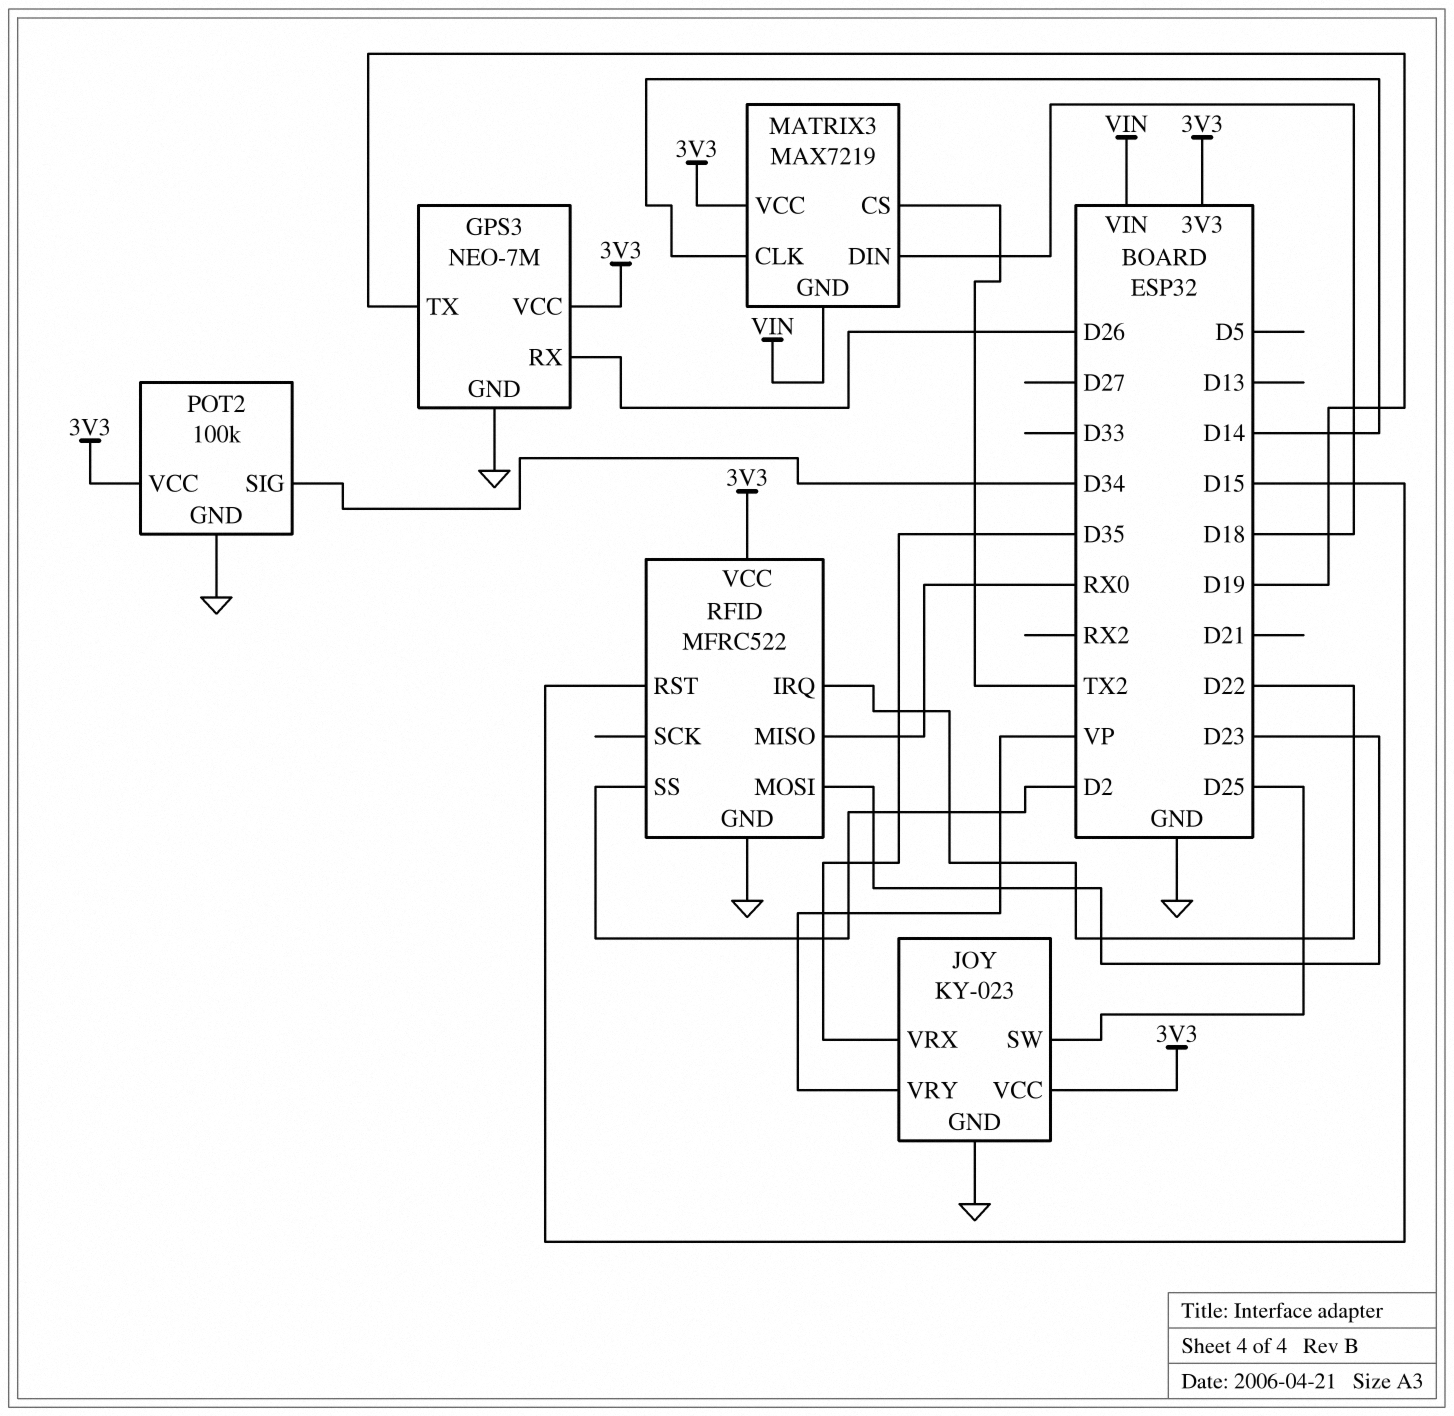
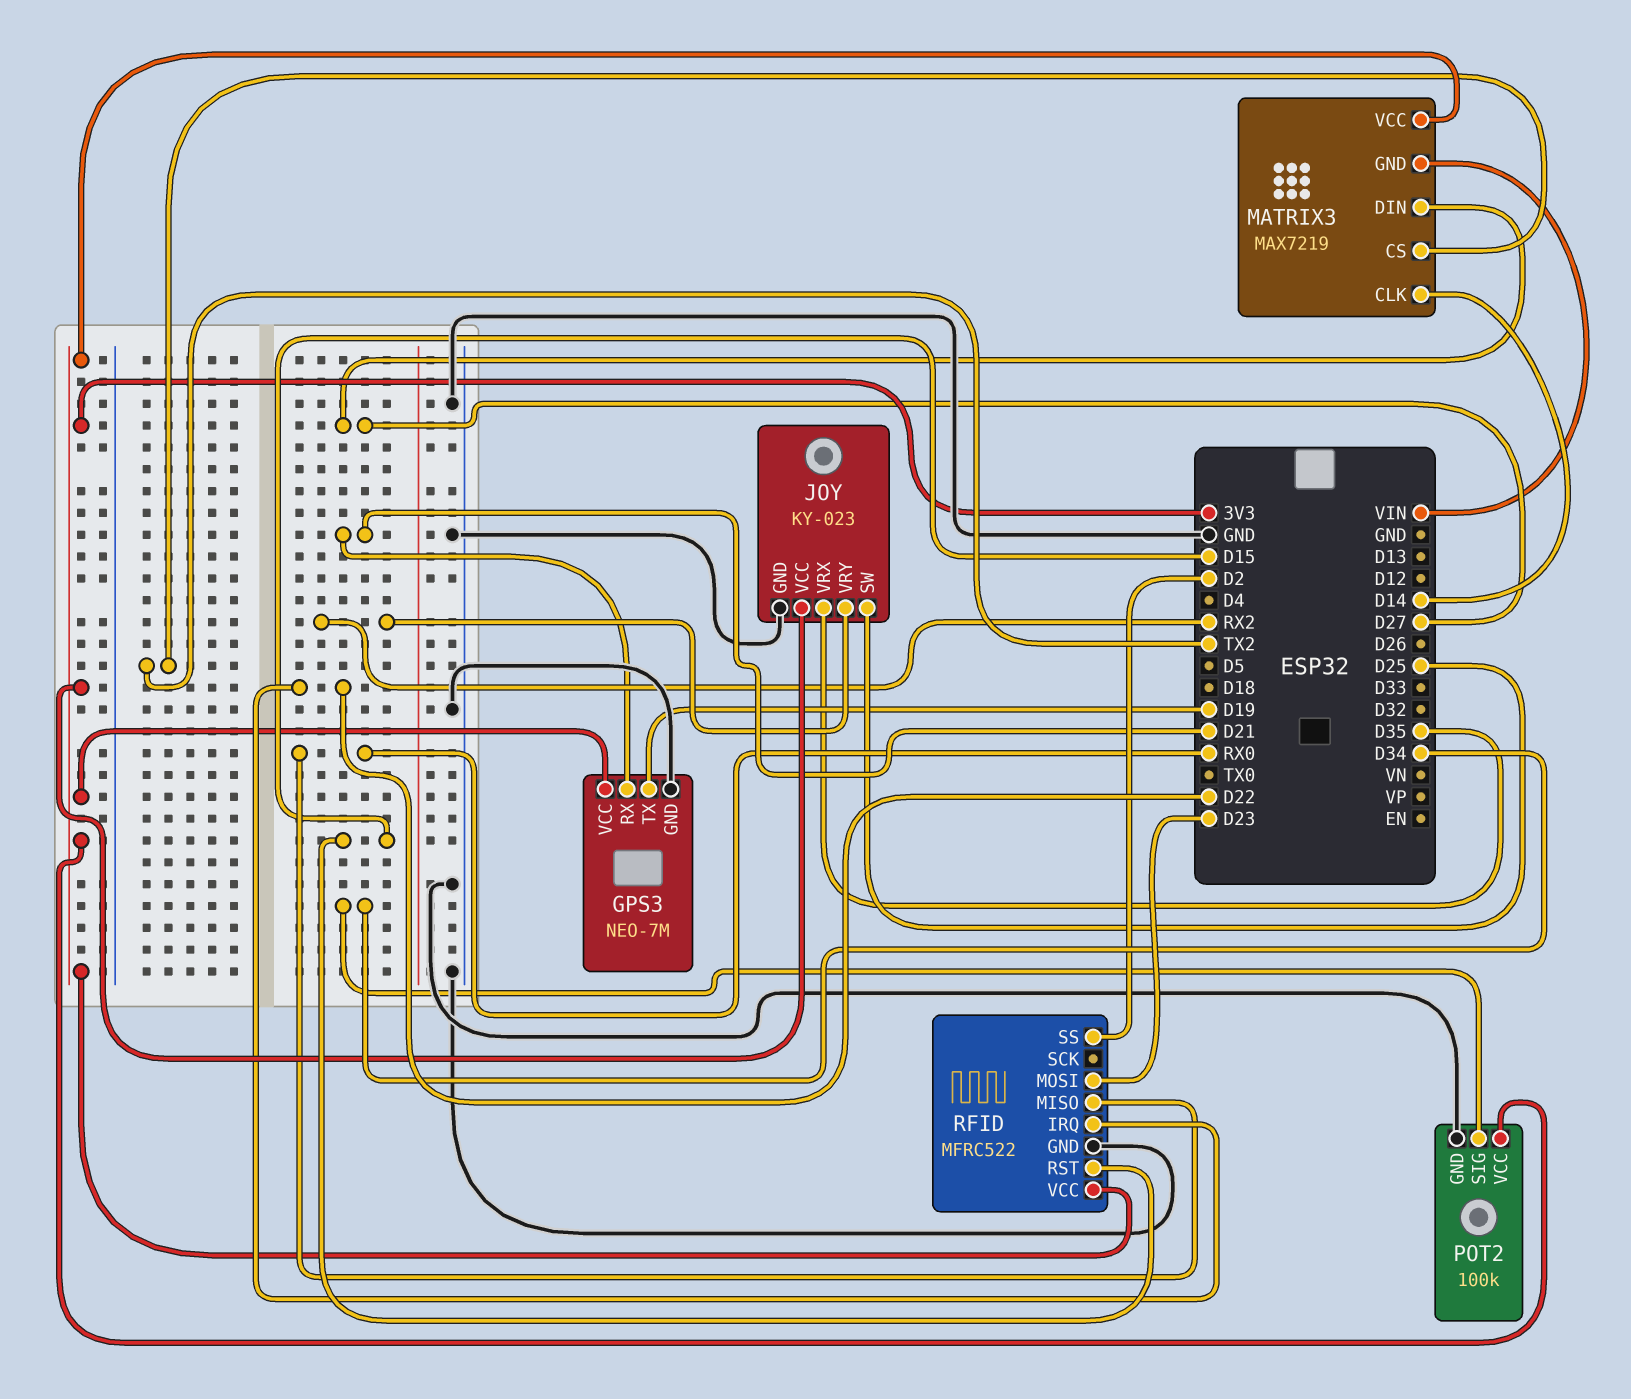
GPS3 pin RX: D26 -> D21
JOY pin VRY: VP -> RX2
MATRIX3 pin DIN: D18 -> D27

